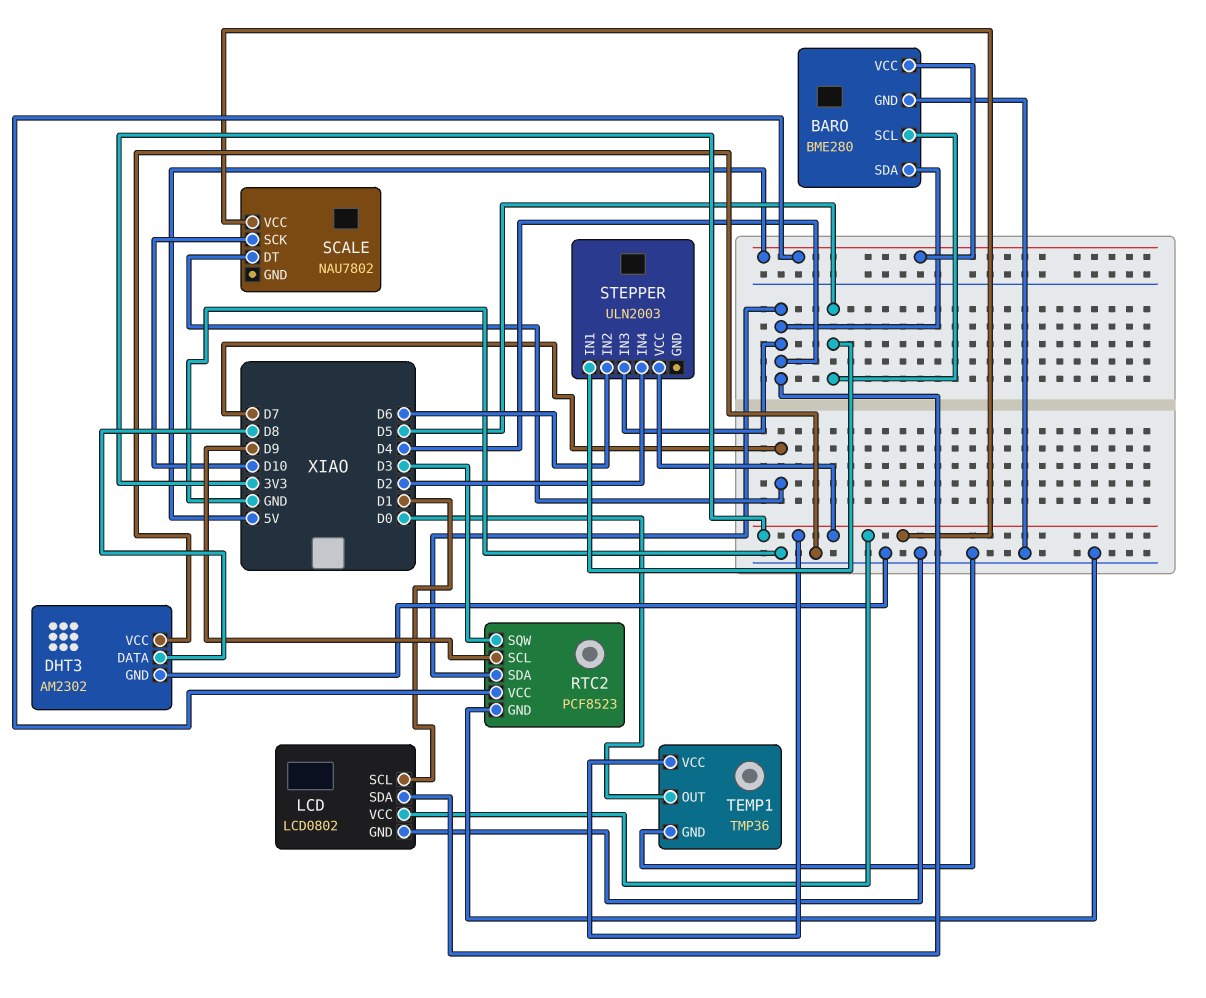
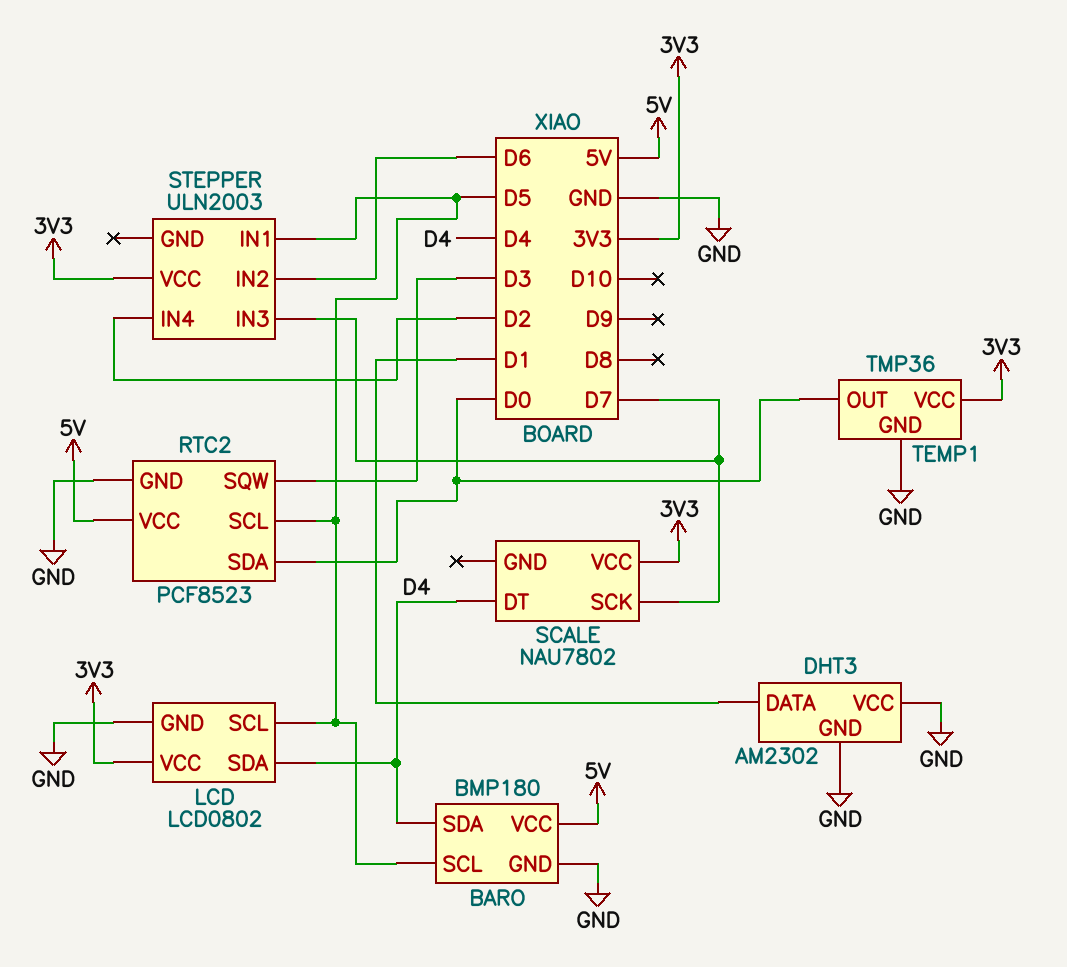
BARO: BME280 -> BMP180
DHT3 pin DATA: D8 -> D1
LCD pin SCL: D1 -> D5
RTC2 pin SCL: D9 -> D5
RTC2 pin SDA: D4 -> D0
SCALE pin DT: D7 -> D4
SCALE pin SCK: D10 -> D7
STEPPER pin IN3: D4 -> D7

